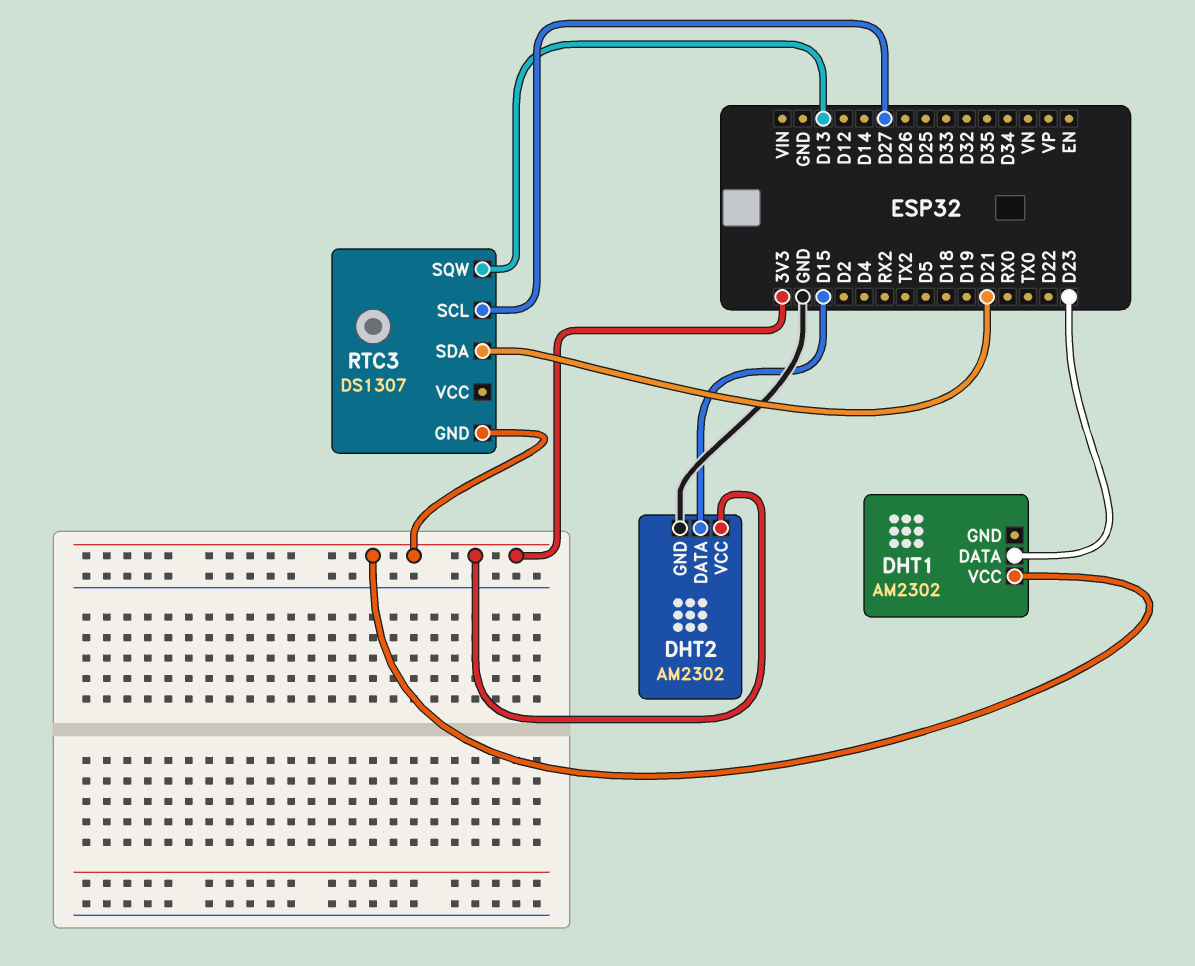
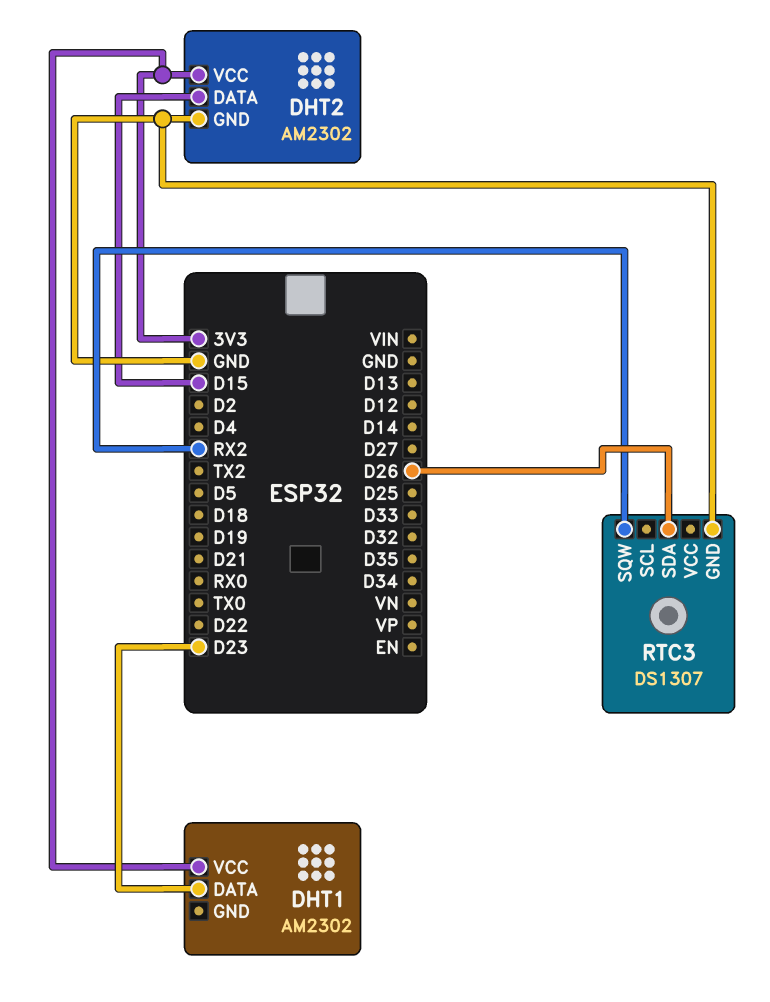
RTC3 pin GND: 3V3 -> GND
RTC3 pin SCL: D27 -> none
RTC3 pin SDA: D21 -> D26
RTC3 pin SQW: D13 -> RX2

